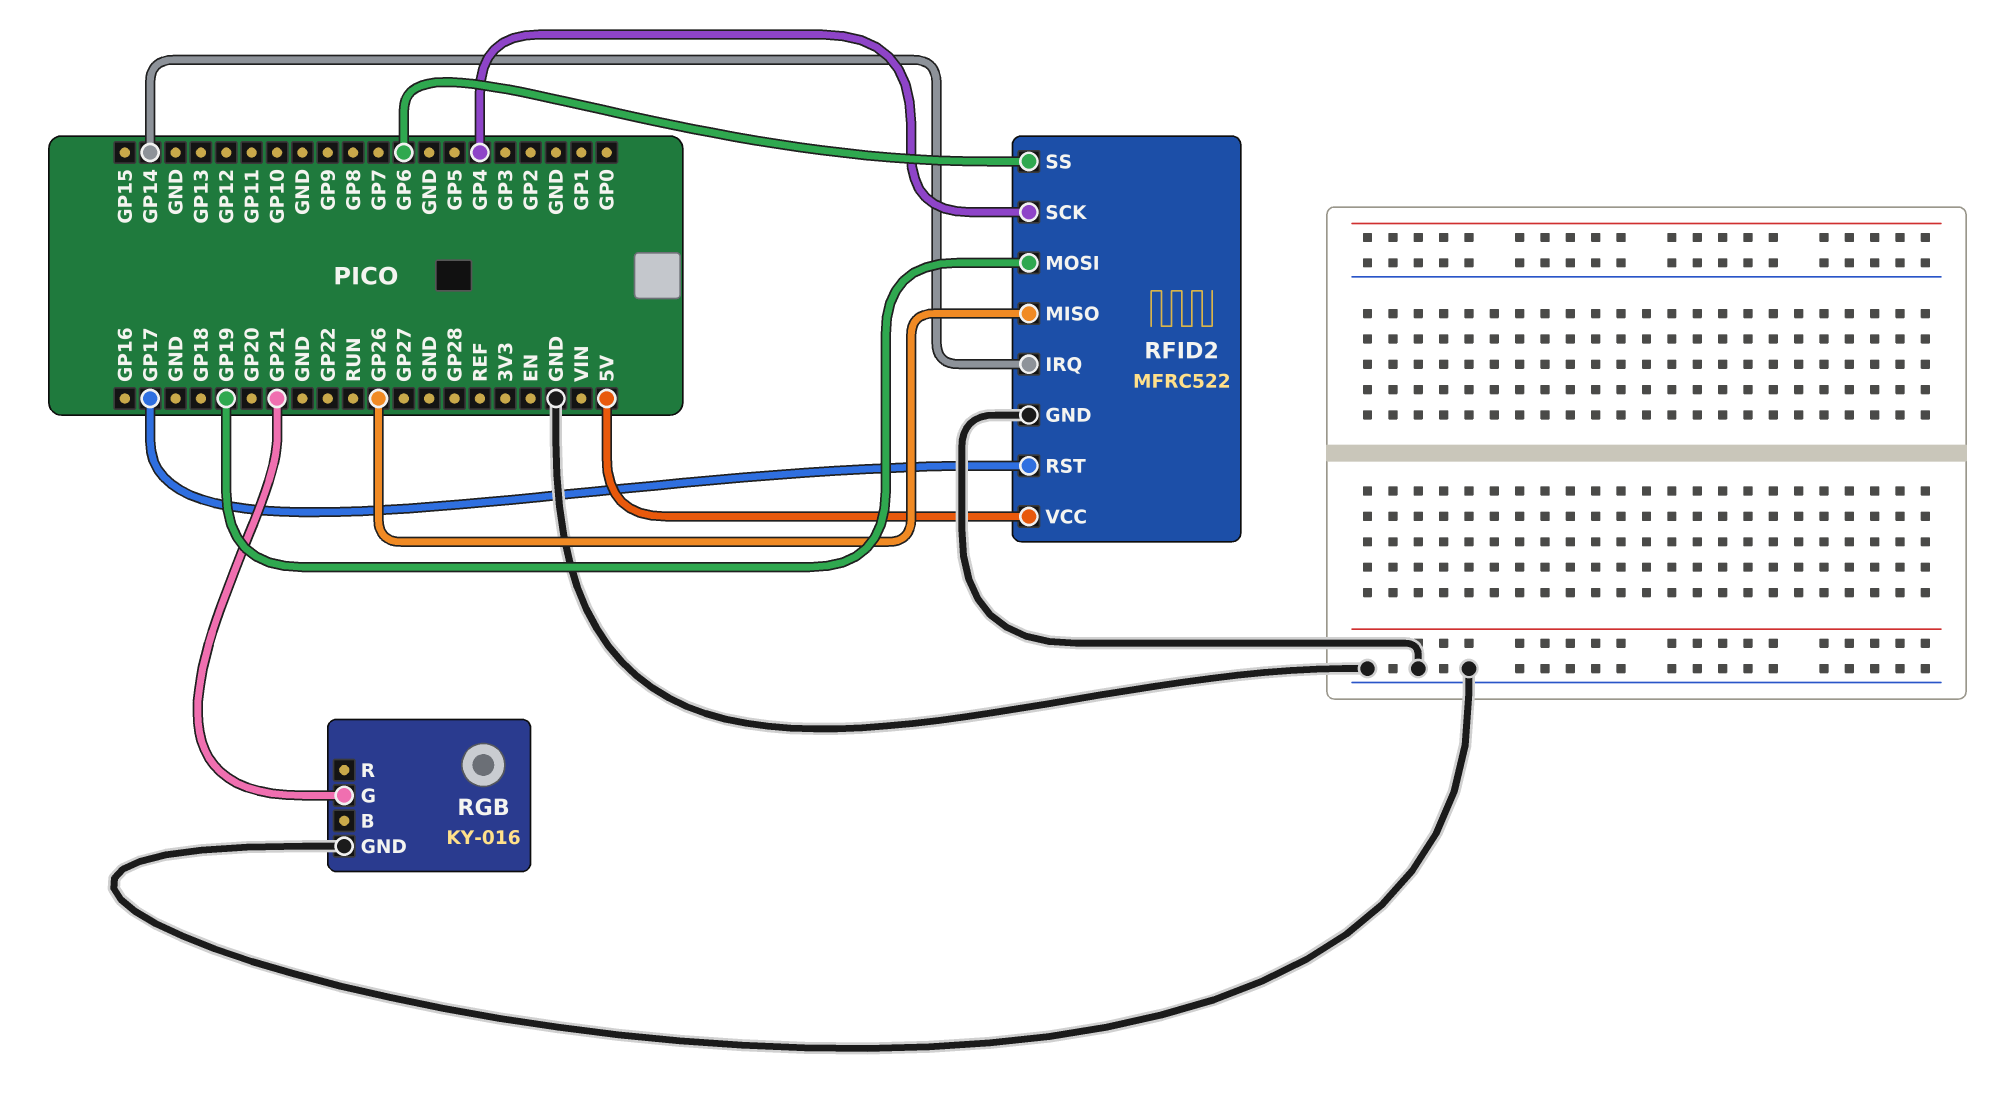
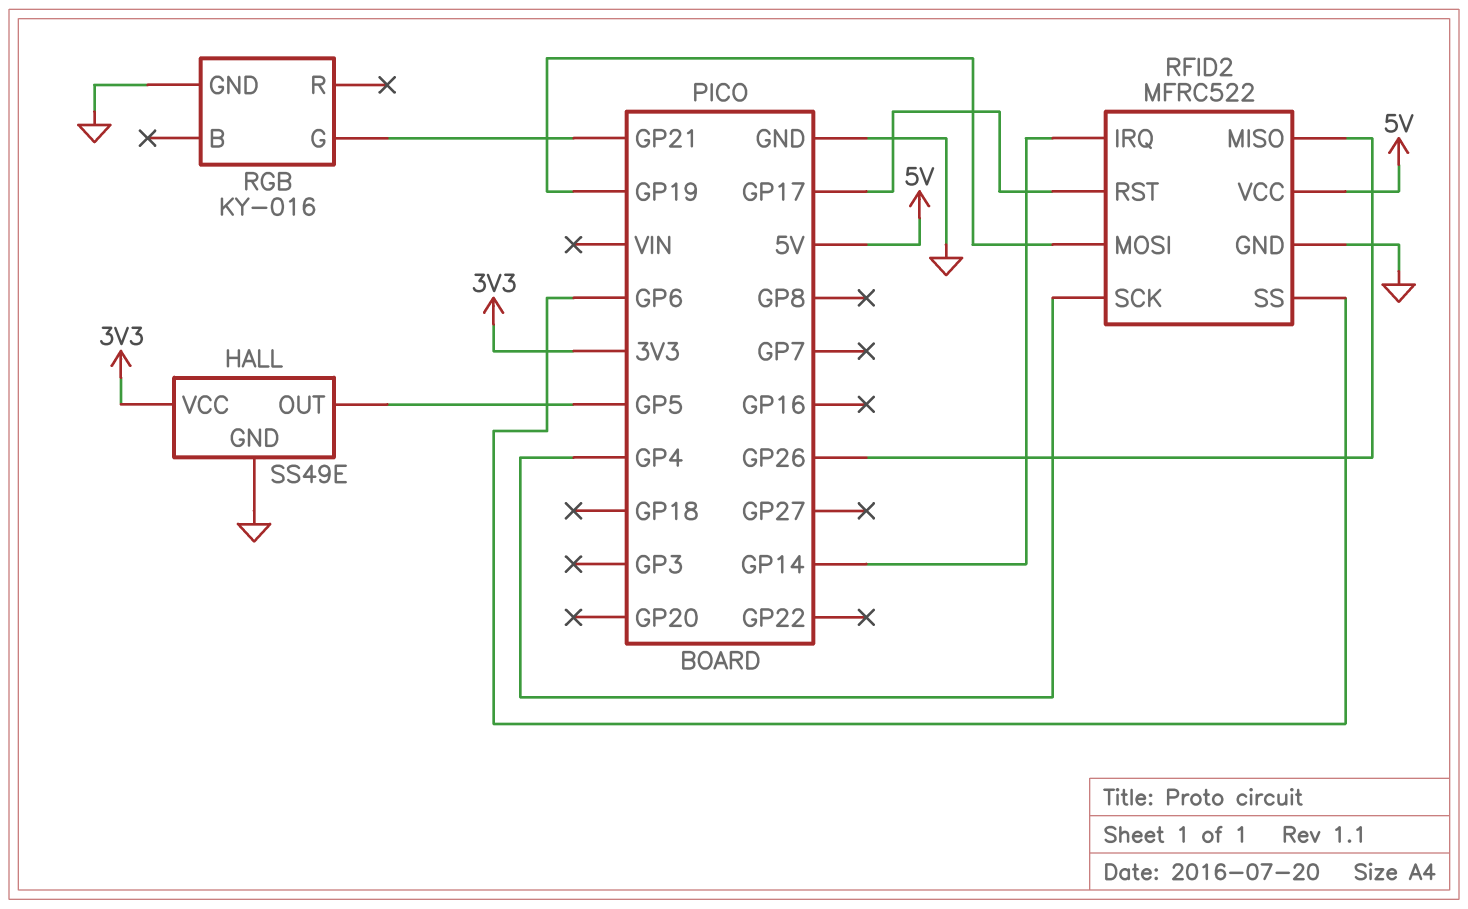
HALL: none -> SS49E
HALL pin GND: none -> GND
HALL pin OUT: none -> GP5
HALL pin VCC: none -> 3V3

